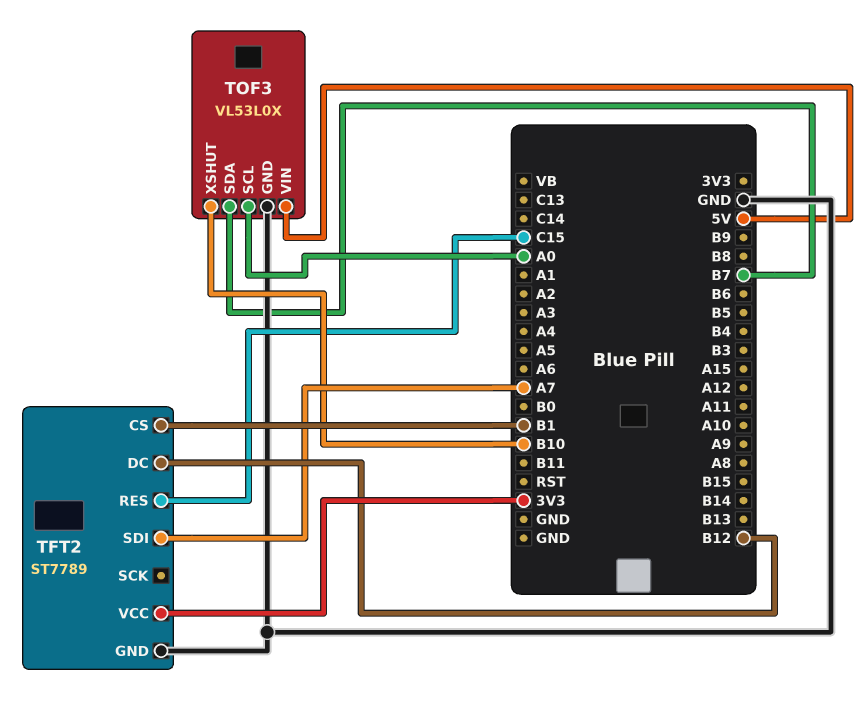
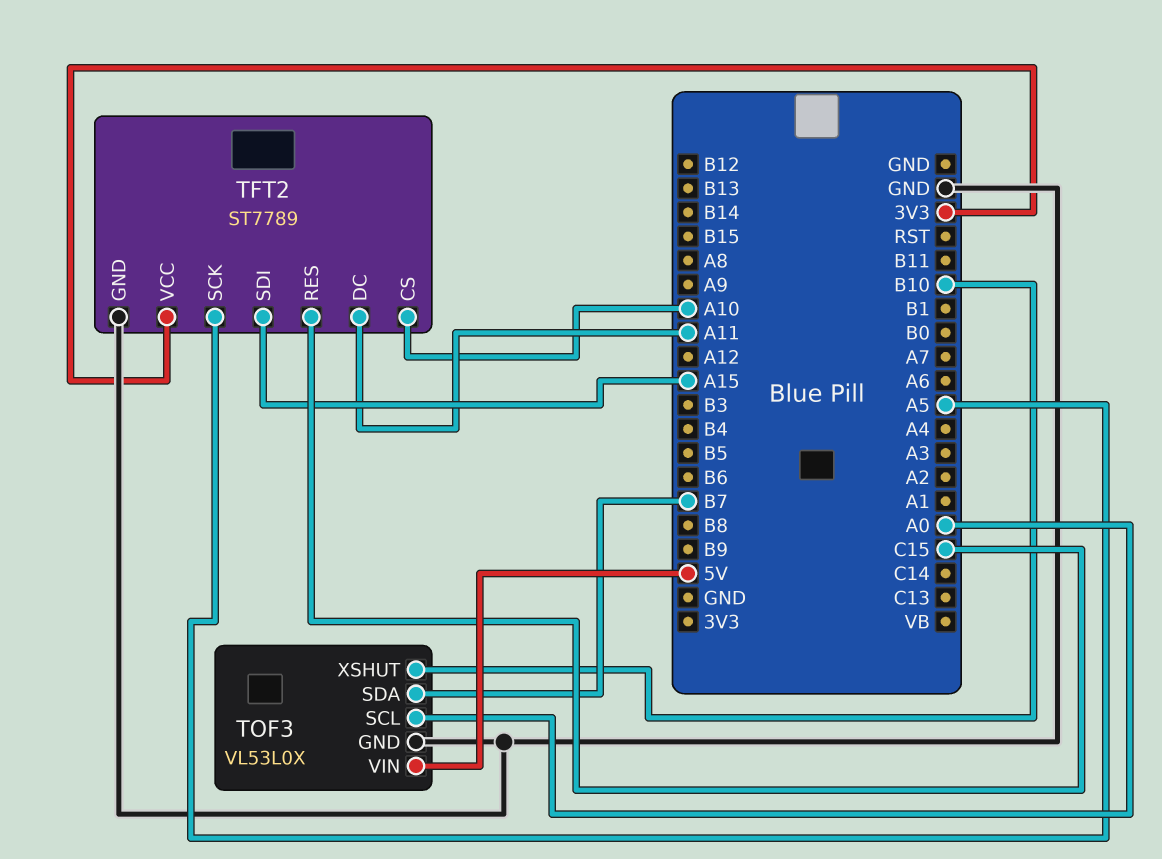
TFT2 pin CS: B1 -> A10
TFT2 pin DC: B12 -> A11
TFT2 pin SCK: none -> A5
TFT2 pin SDI: A7 -> A15

